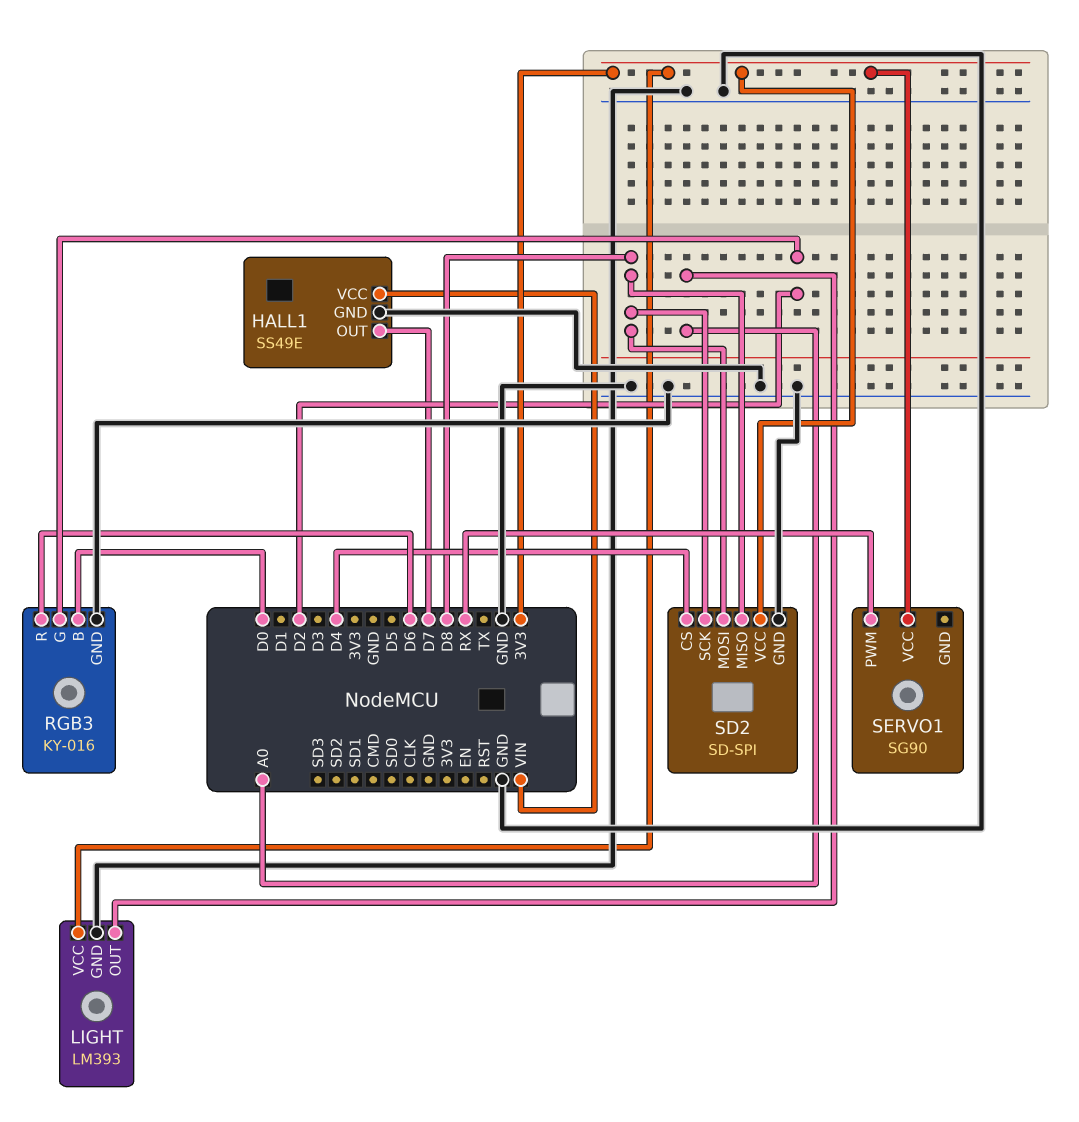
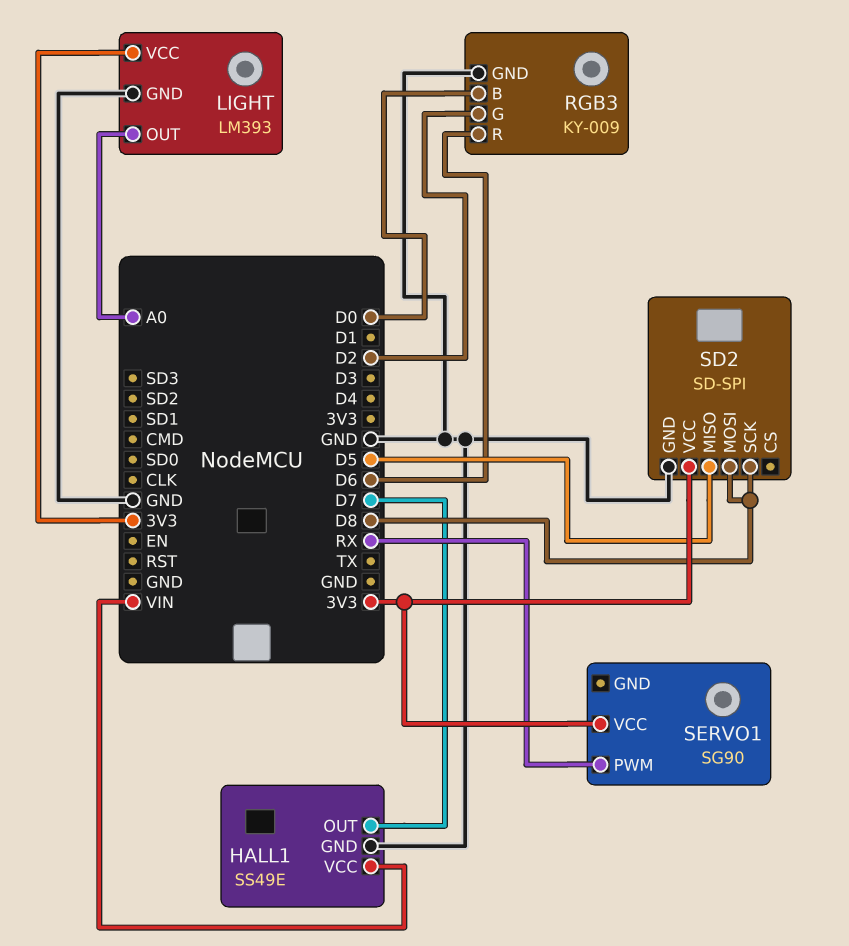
RGB3: KY-016 -> KY-009
SD2 pin CS: D4 -> none
SD2 pin MISO: D8 -> D5

